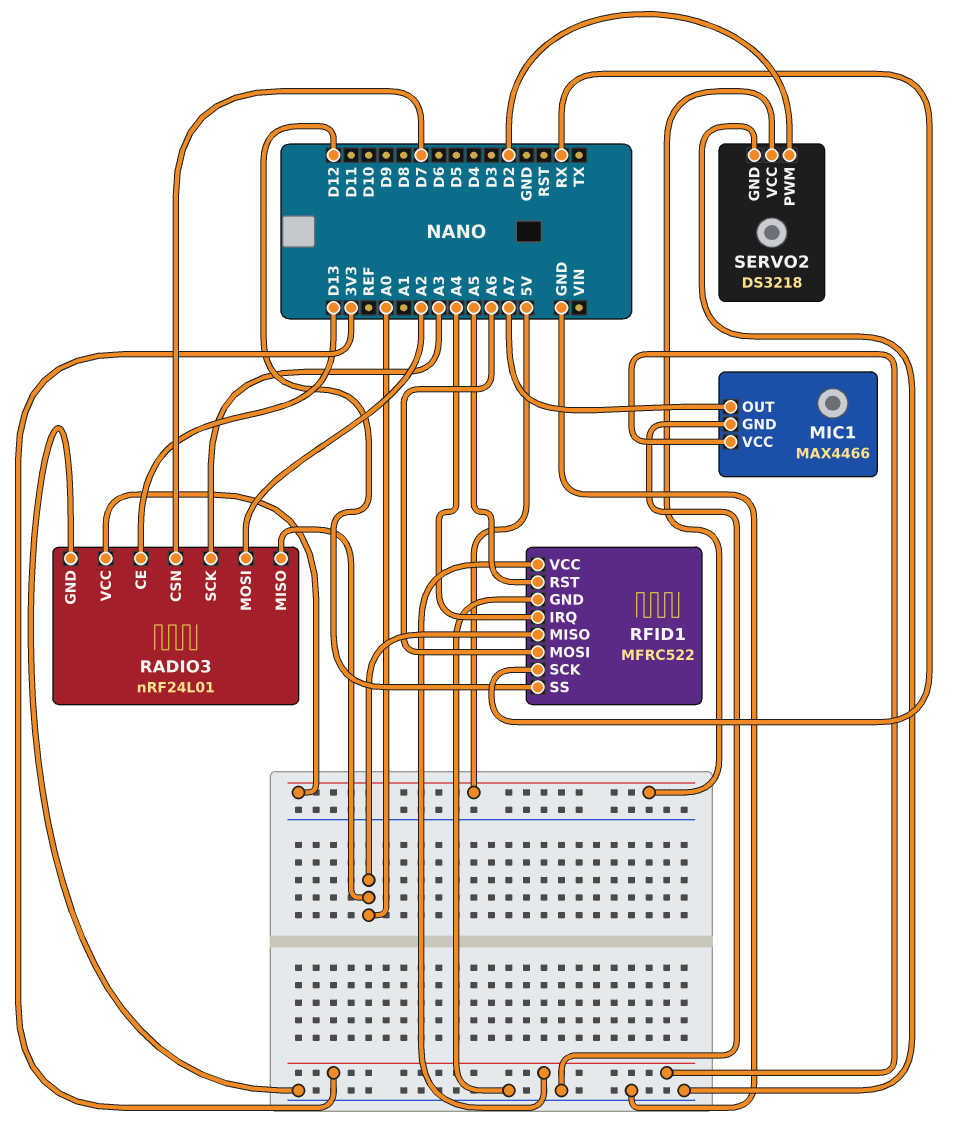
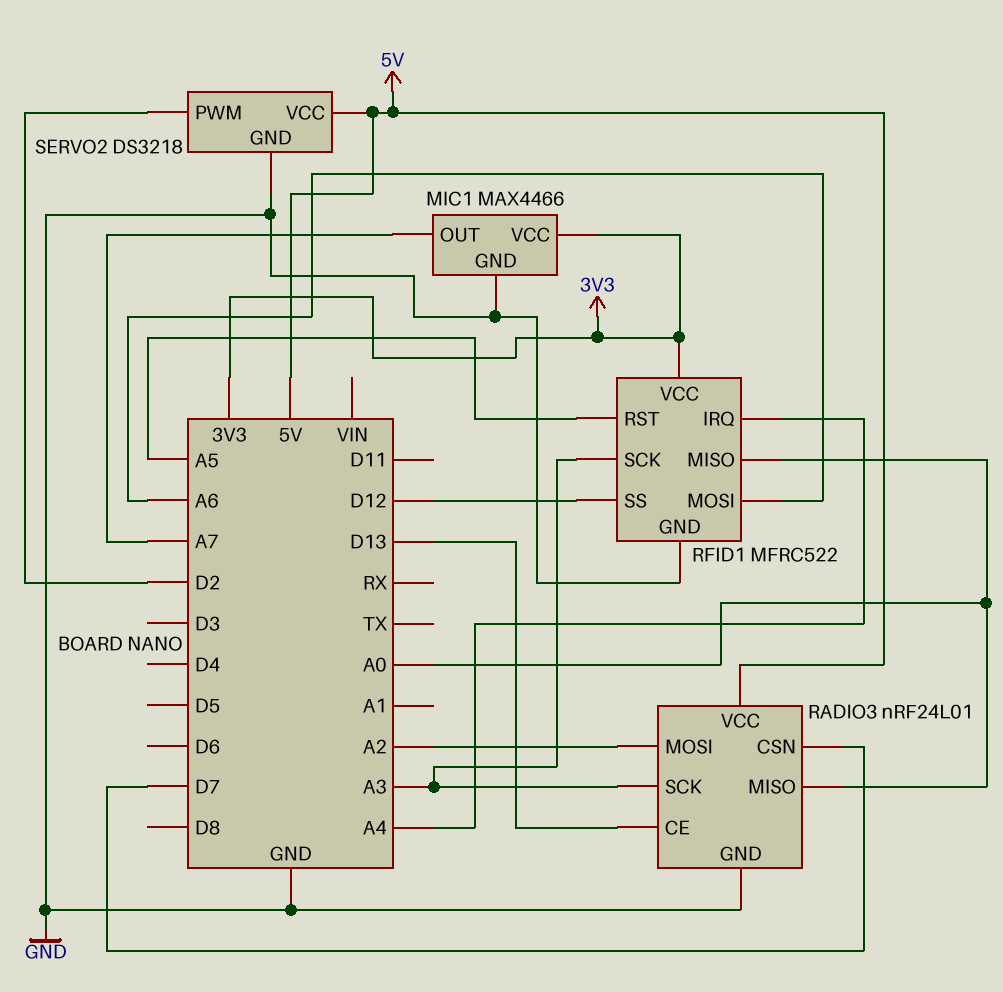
RFID1 pin SCK: RX -> A3

